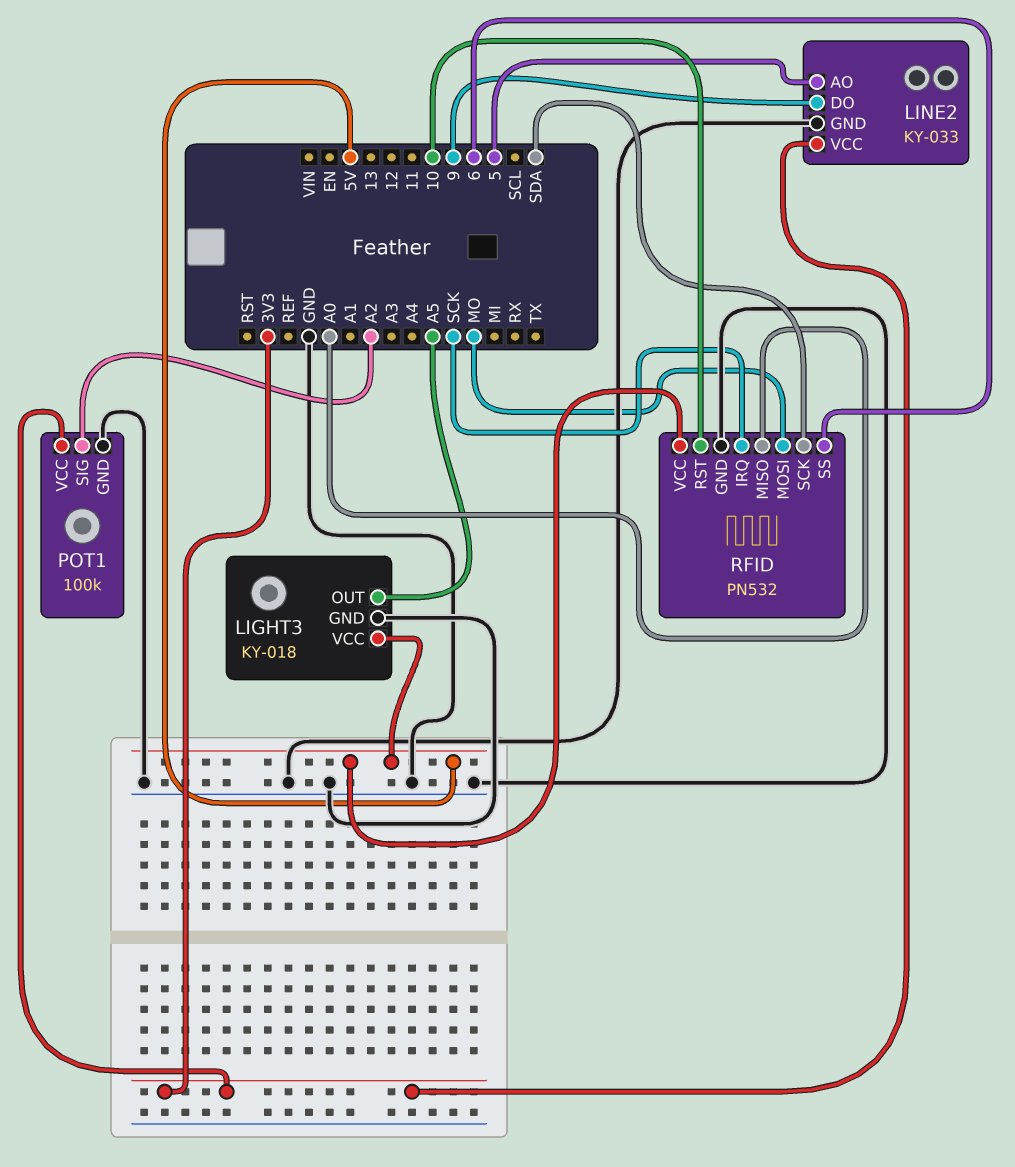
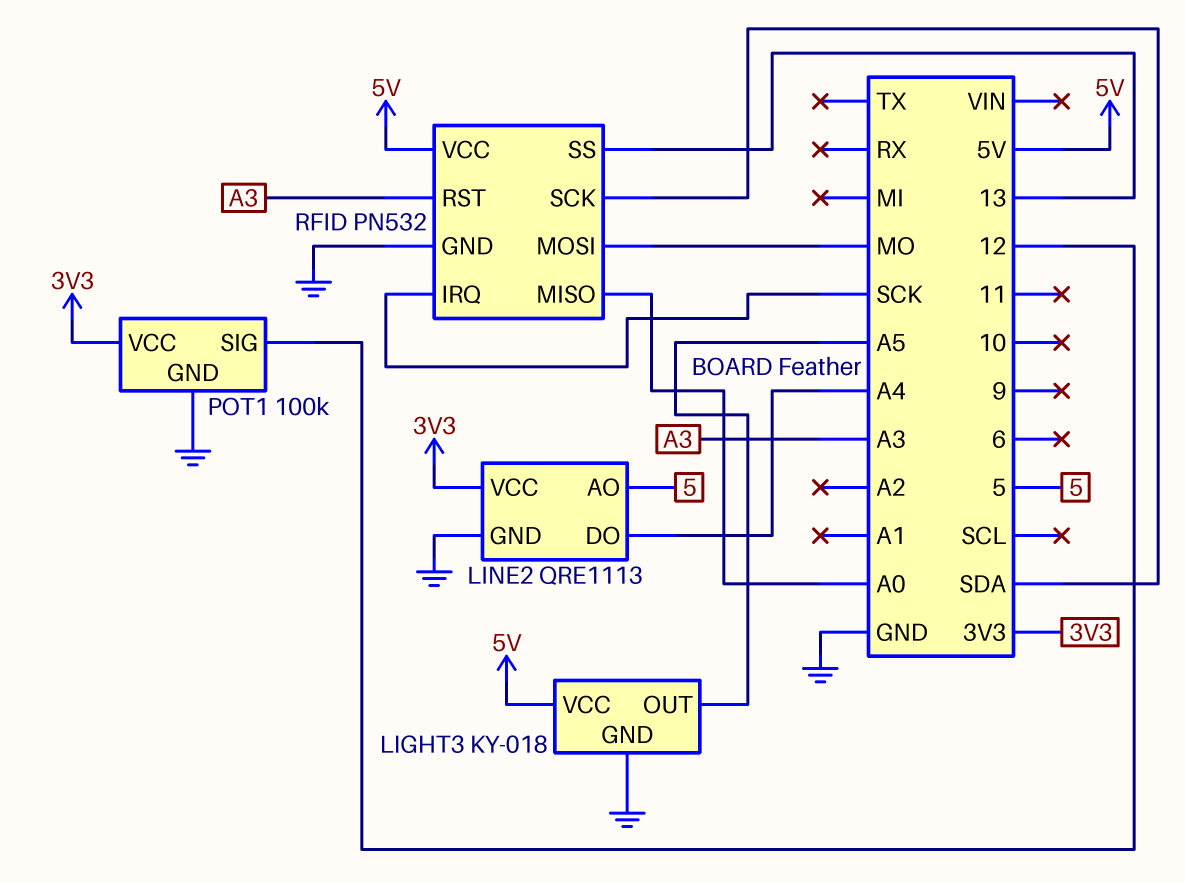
LINE2: KY-033 -> QRE1113
LINE2 pin DO: 9 -> A4
POT1 pin SIG: A2 -> 12
RFID pin RST: 10 -> A3
RFID pin SS: 6 -> 13

